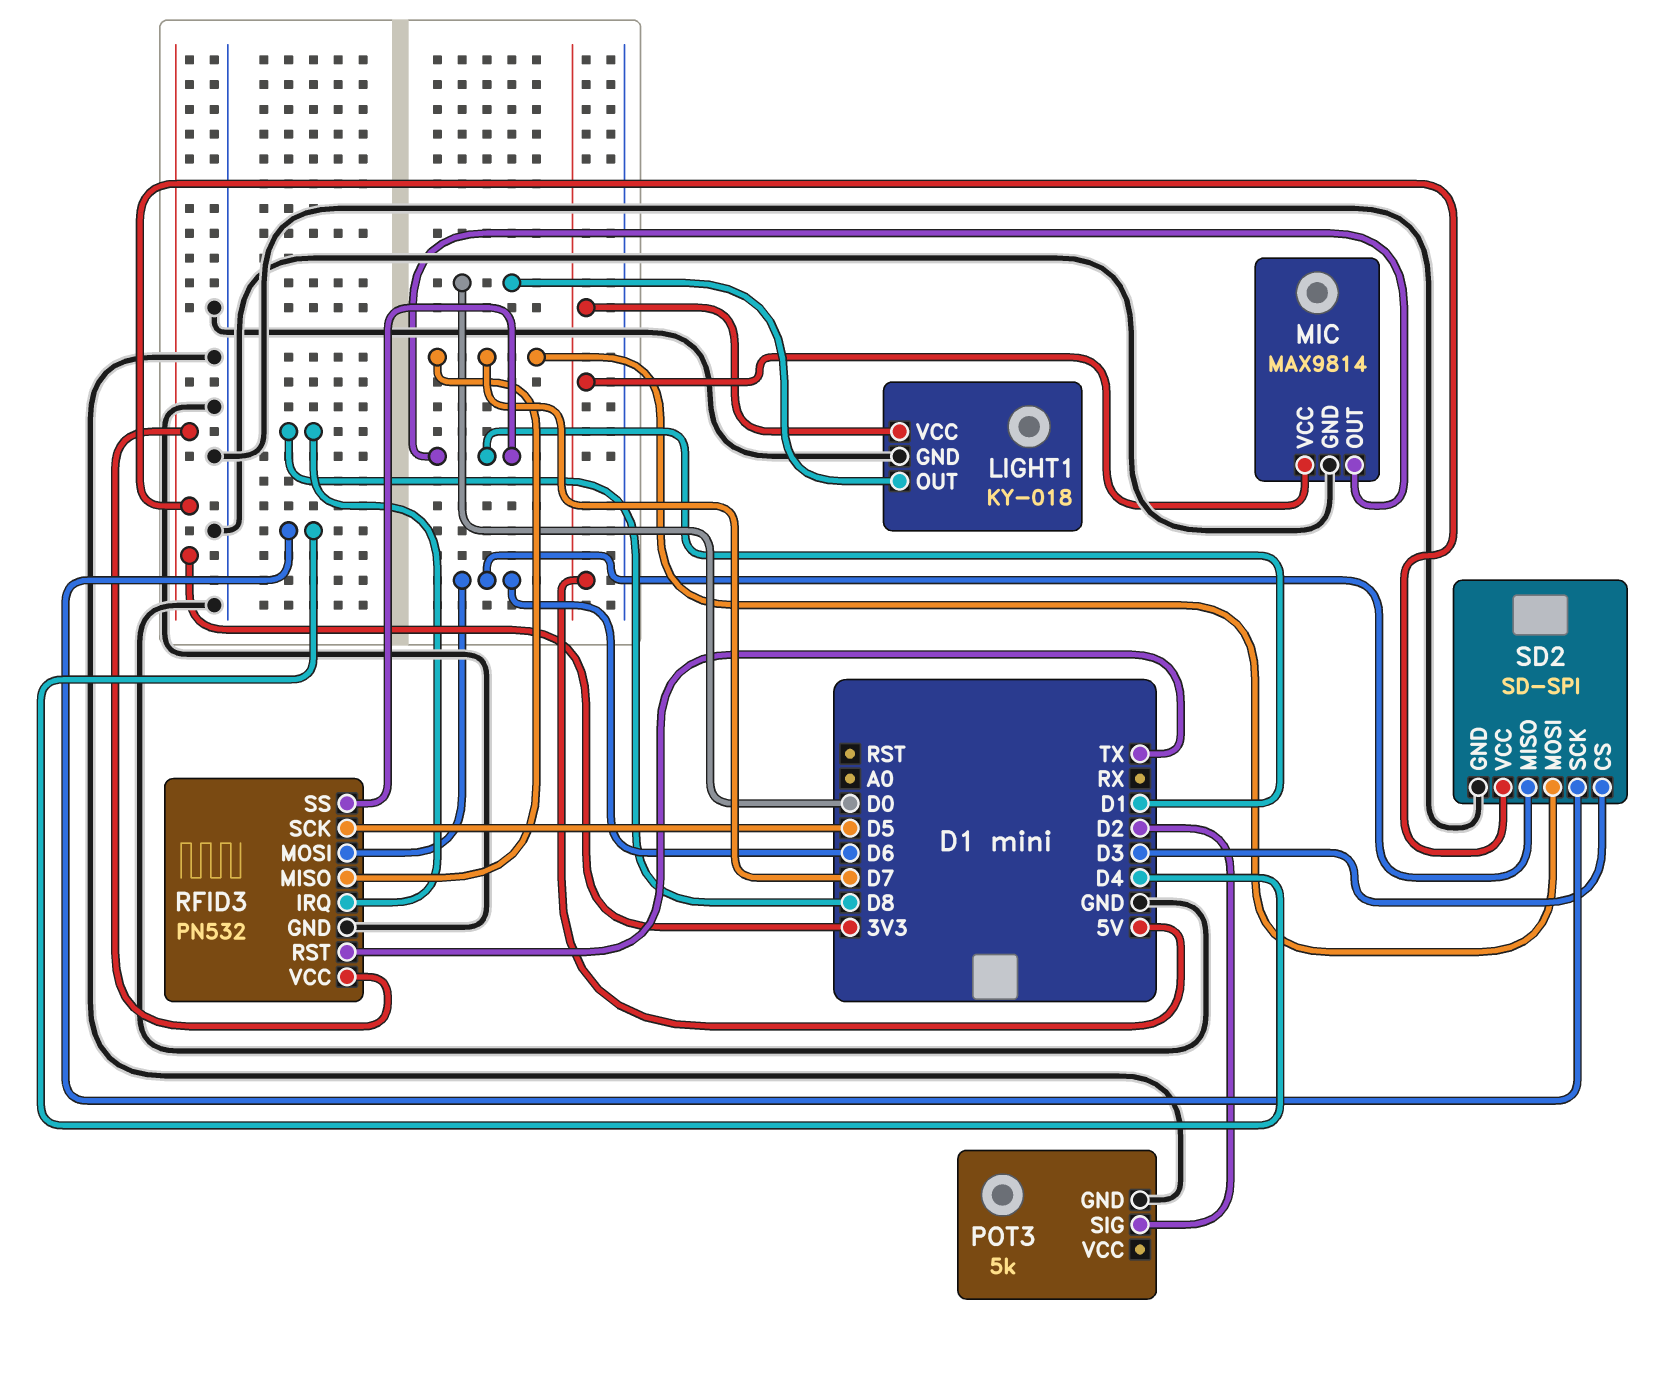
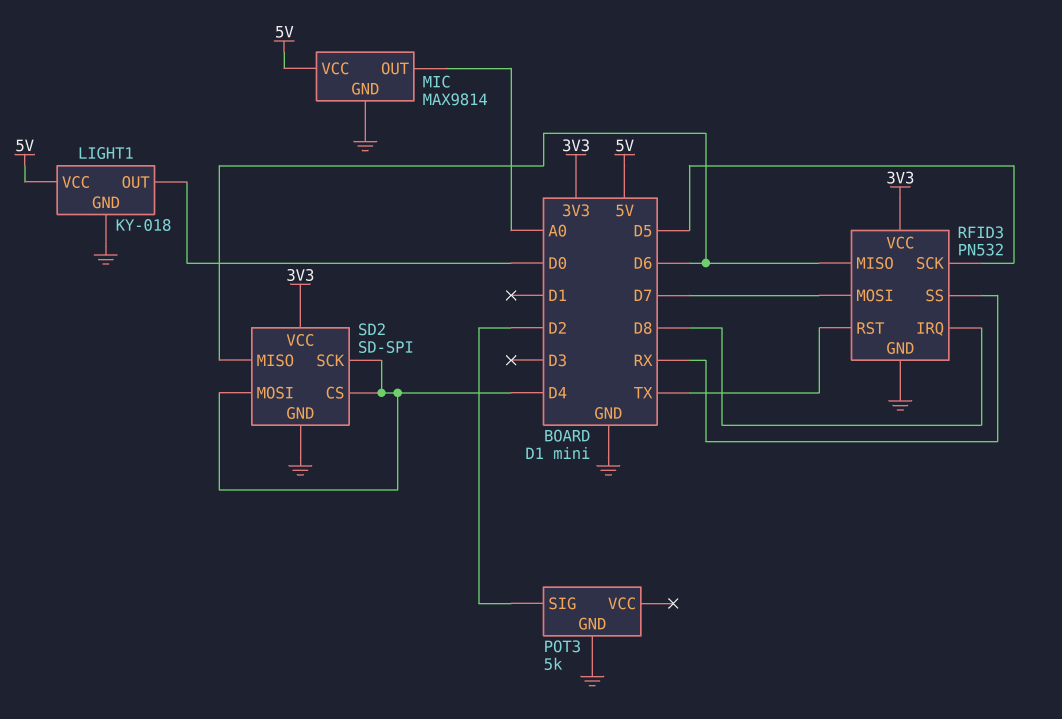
MIC pin OUT: D1 -> A0
RFID3 pin MISO: D7 -> D6
RFID3 pin MOSI: D6 -> D7
RFID3 pin SS: D1 -> RX
SD2 pin CS: D3 -> D4
SD2 pin MOSI: D7 -> D4

